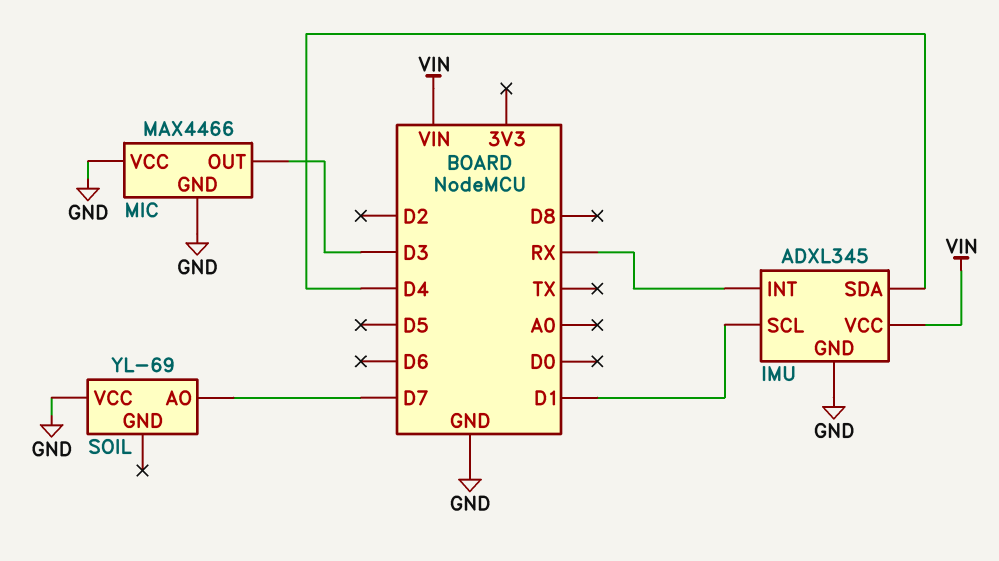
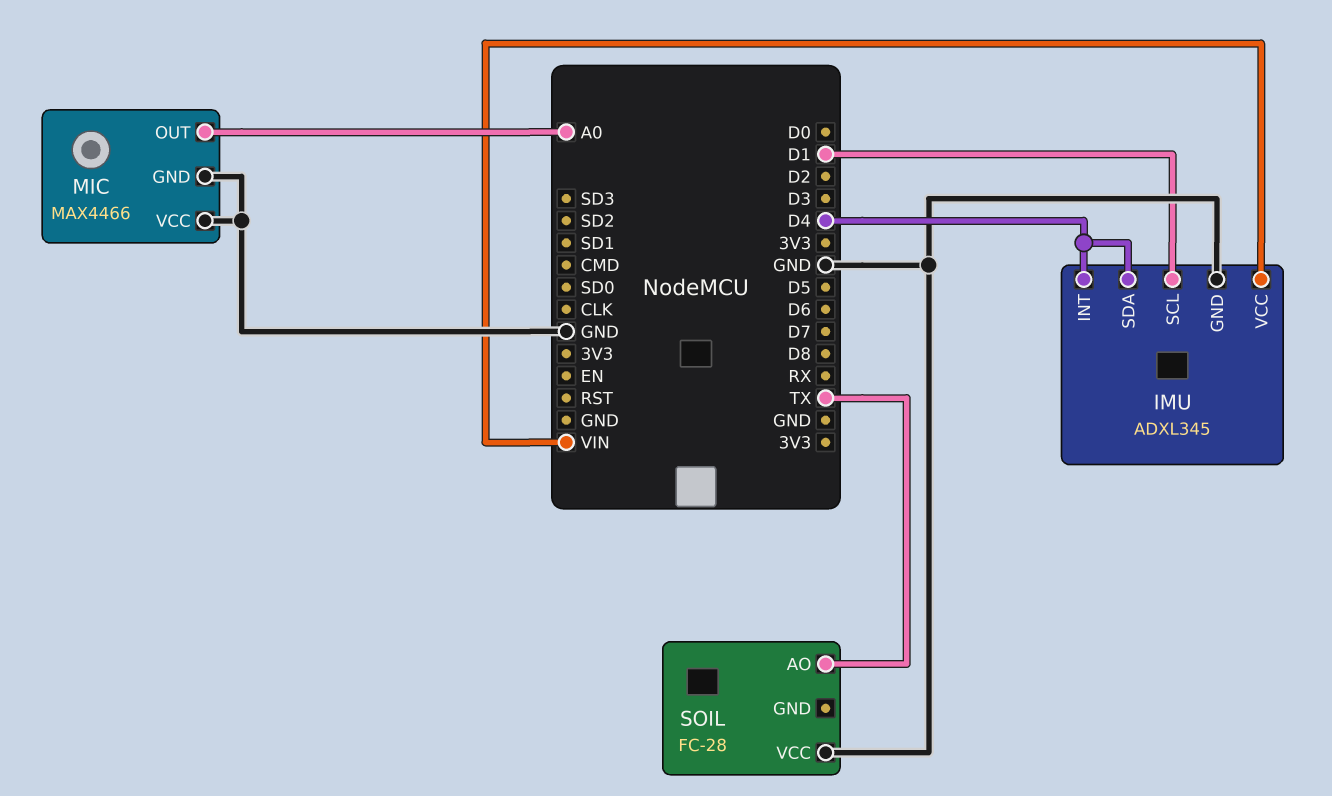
IMU pin INT: RX -> D4
MIC pin OUT: D3 -> A0
SOIL: YL-69 -> FC-28
SOIL pin AO: D7 -> TX

